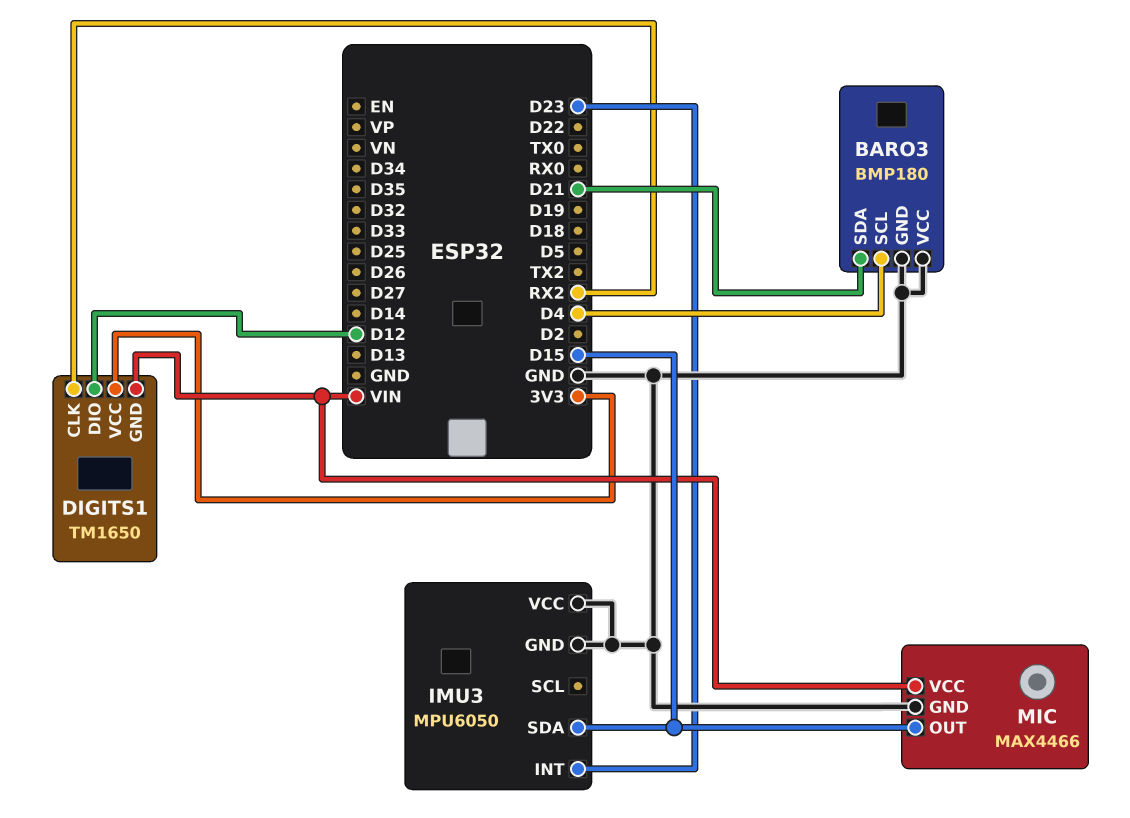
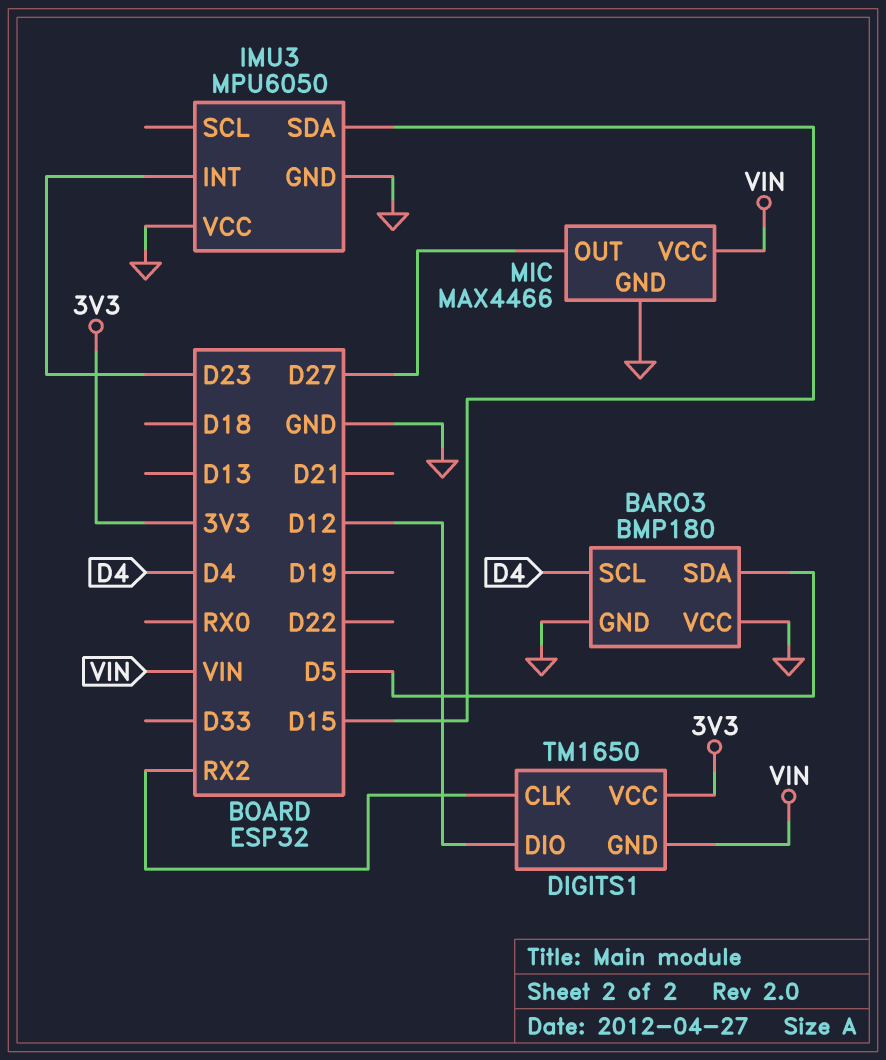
BARO3 pin SDA: D21 -> D5
MIC pin OUT: D15 -> D27

